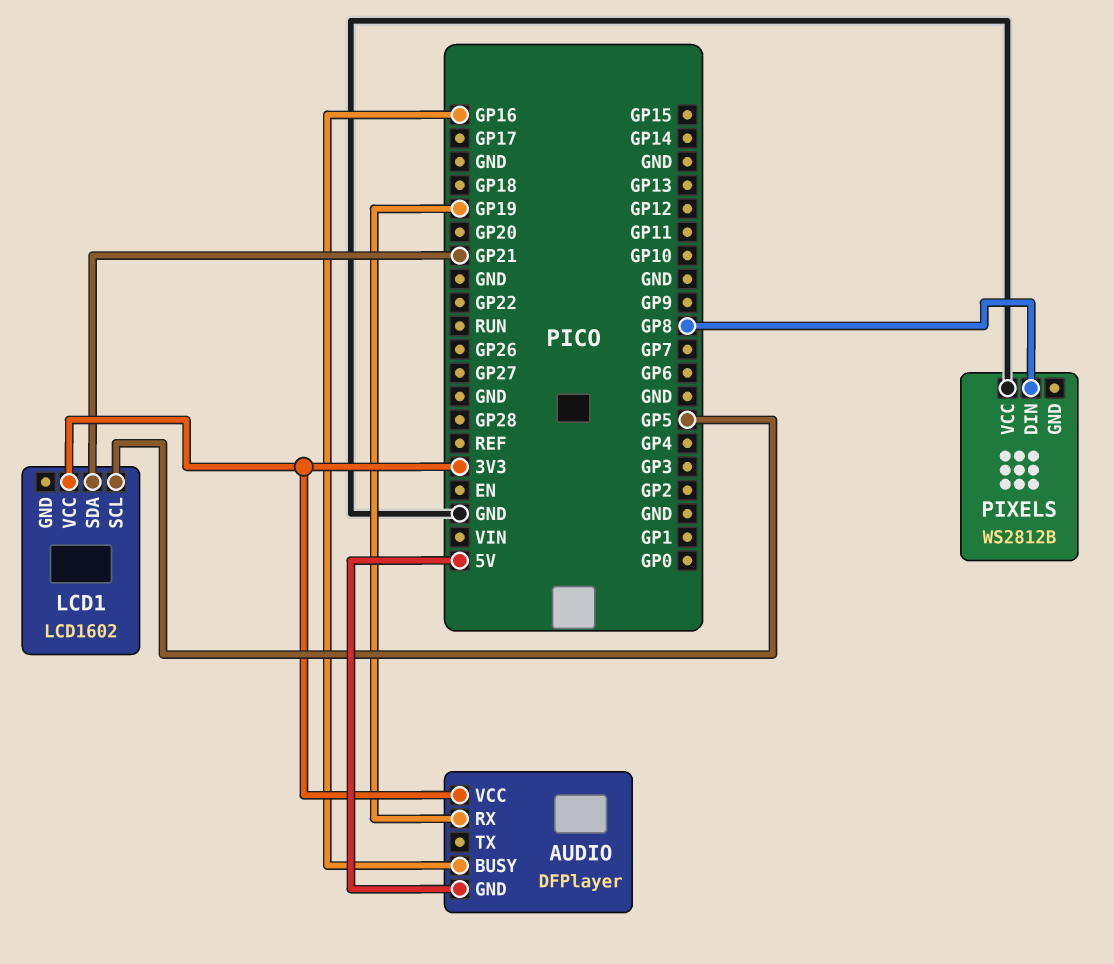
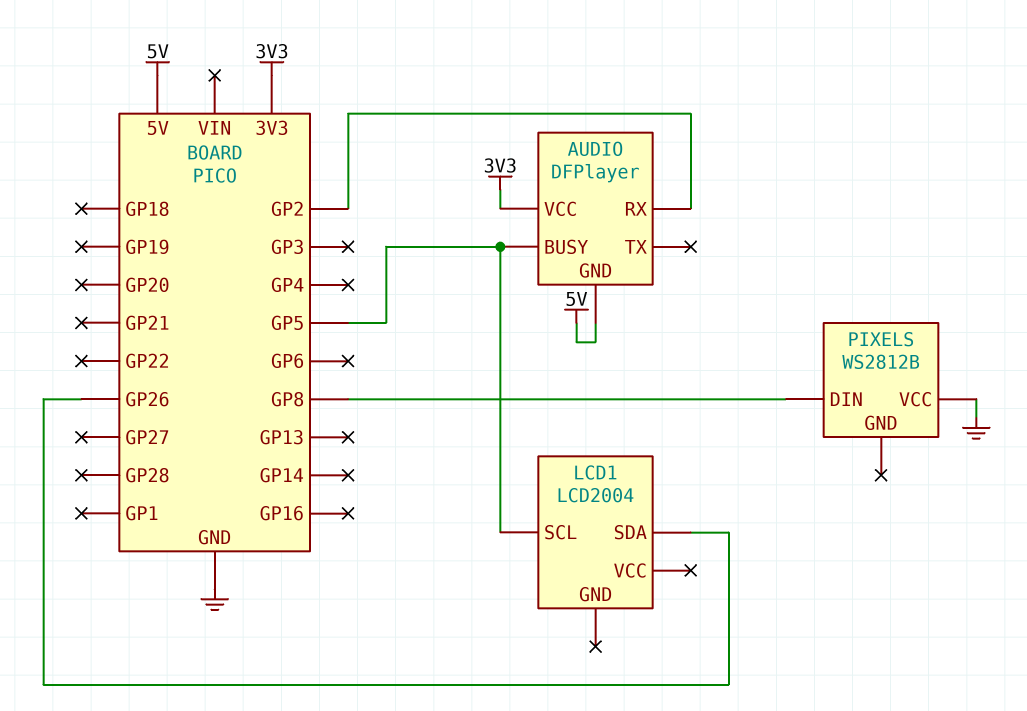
AUDIO pin BUSY: GP16 -> GP5
AUDIO pin RX: GP19 -> GP2
LCD1: LCD1602 -> LCD2004
LCD1 pin SDA: GP21 -> GP26
LCD1 pin VCC: 3V3 -> none

